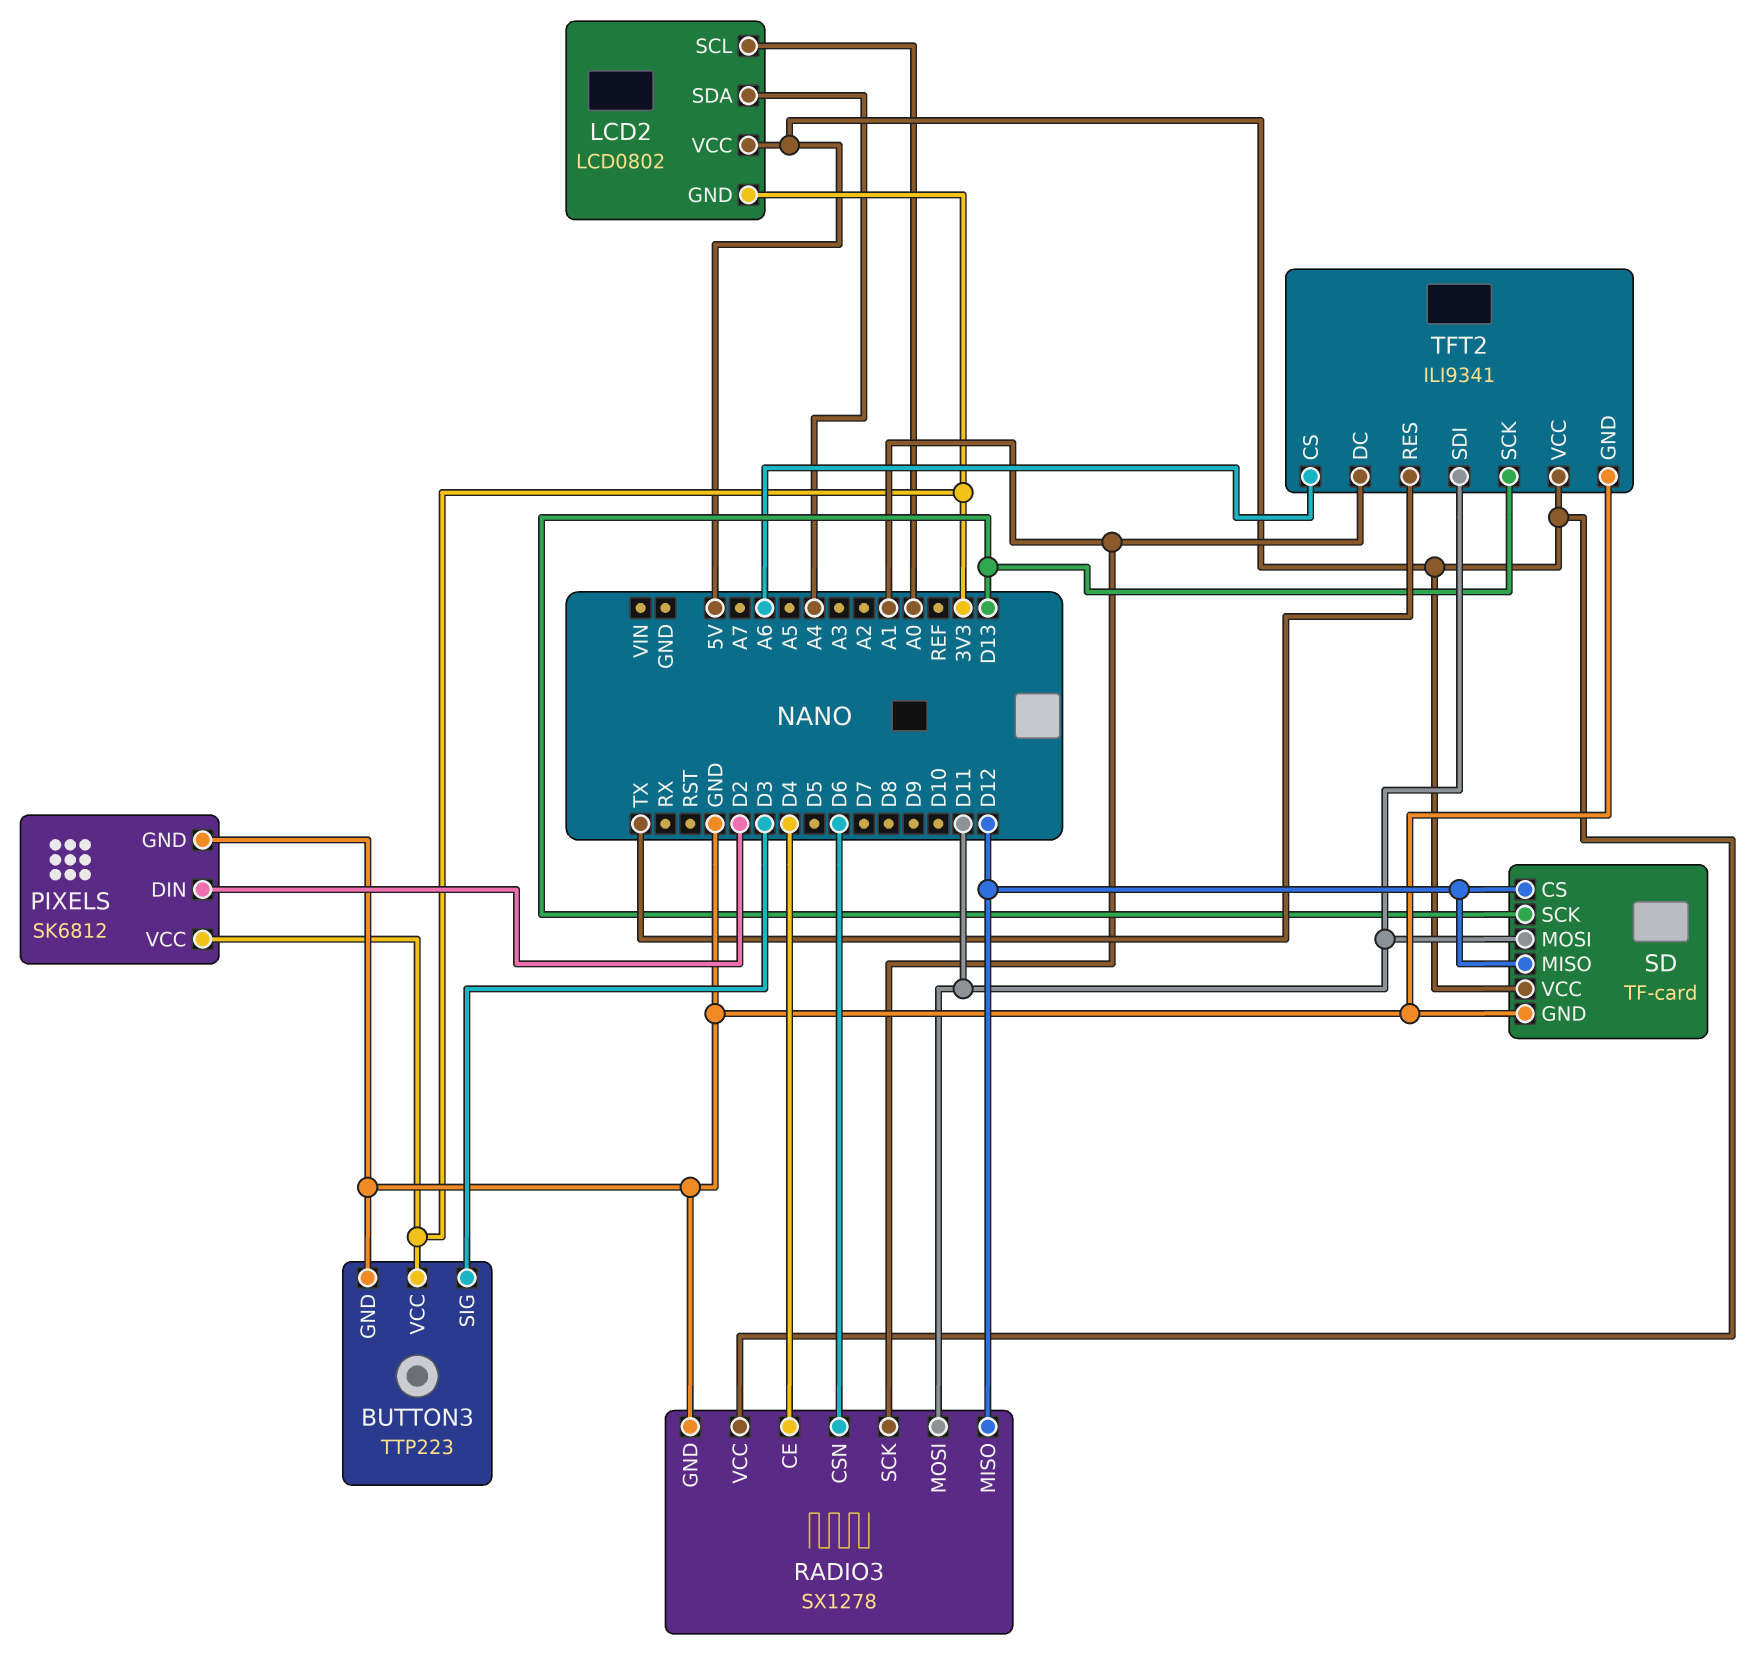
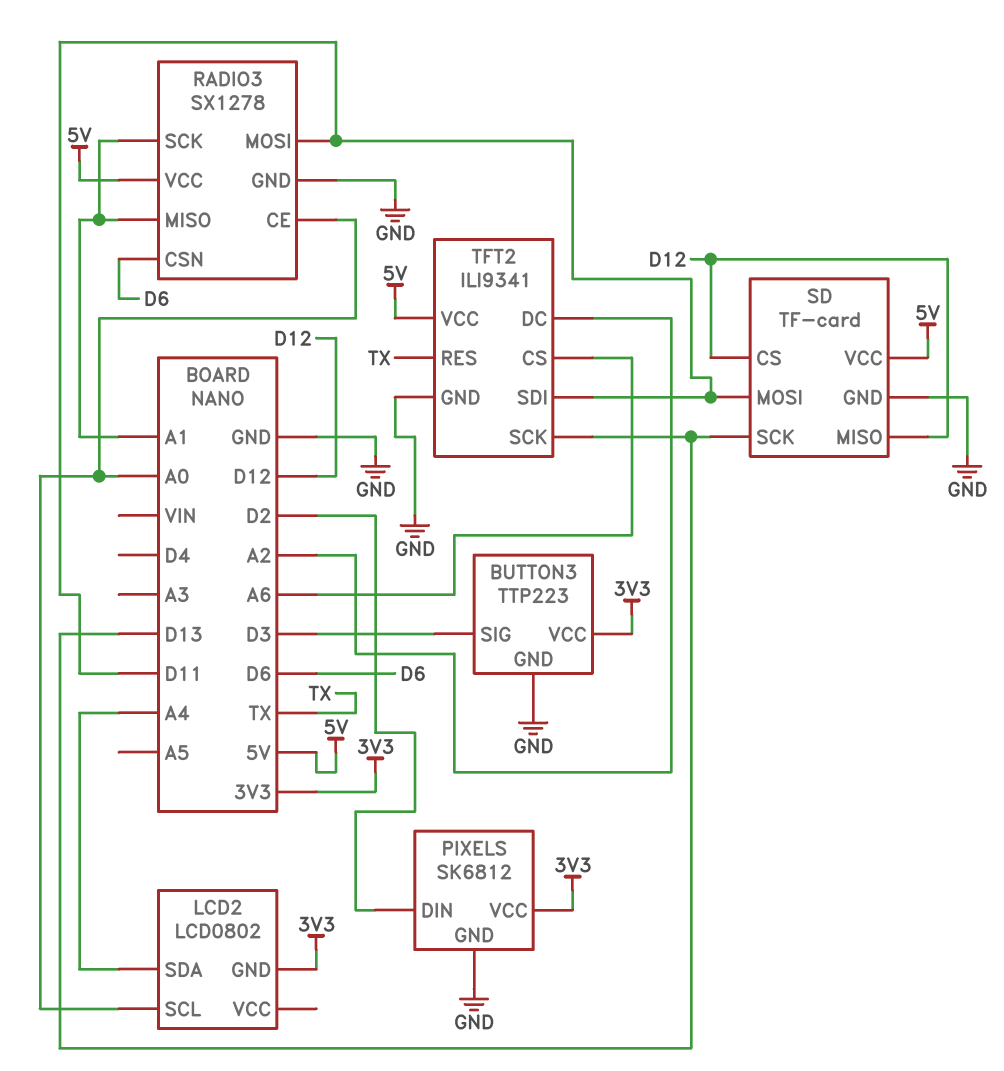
LCD2 pin VCC: 5V -> none
RADIO3 pin CE: D4 -> A0
RADIO3 pin MISO: D12 -> A1
TFT2 pin DC: A1 -> A2

